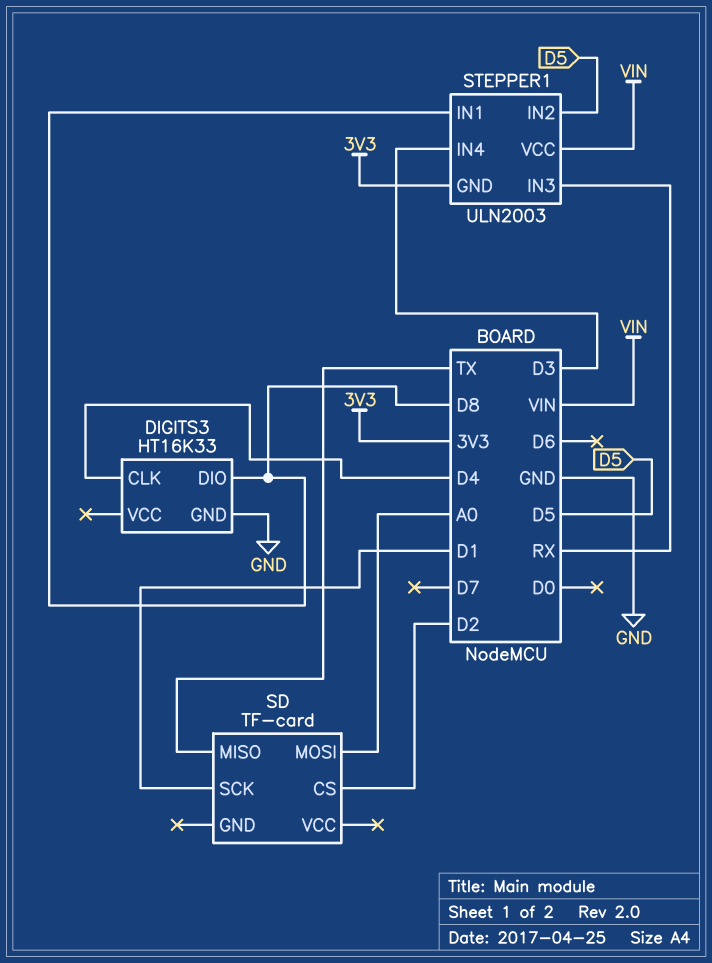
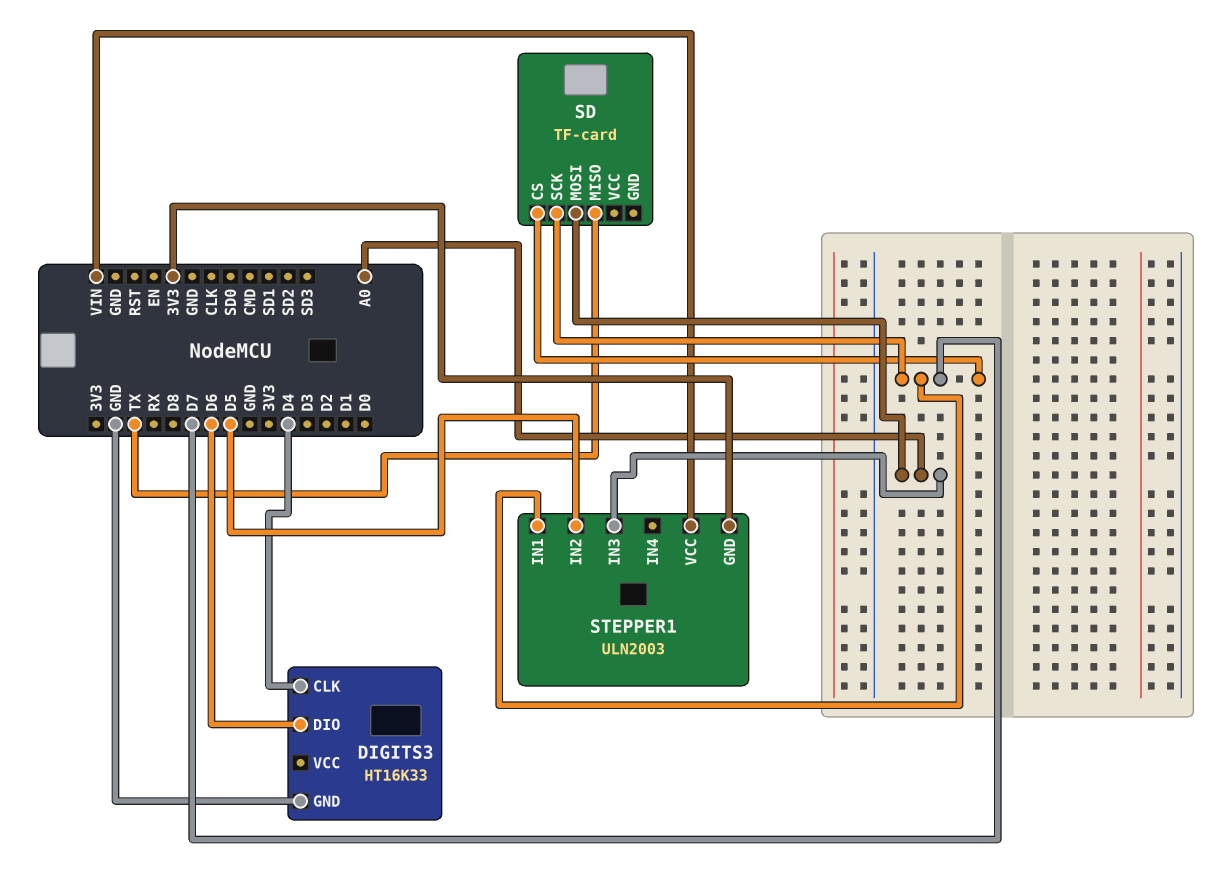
DIGITS3 pin DIO: D8 -> D6
SD pin CS: D2 -> D7
SD pin SCK: D1 -> D7
STEPPER1 pin IN1: D8 -> D7
STEPPER1 pin IN3: RX -> A0
STEPPER1 pin IN4: D3 -> none

